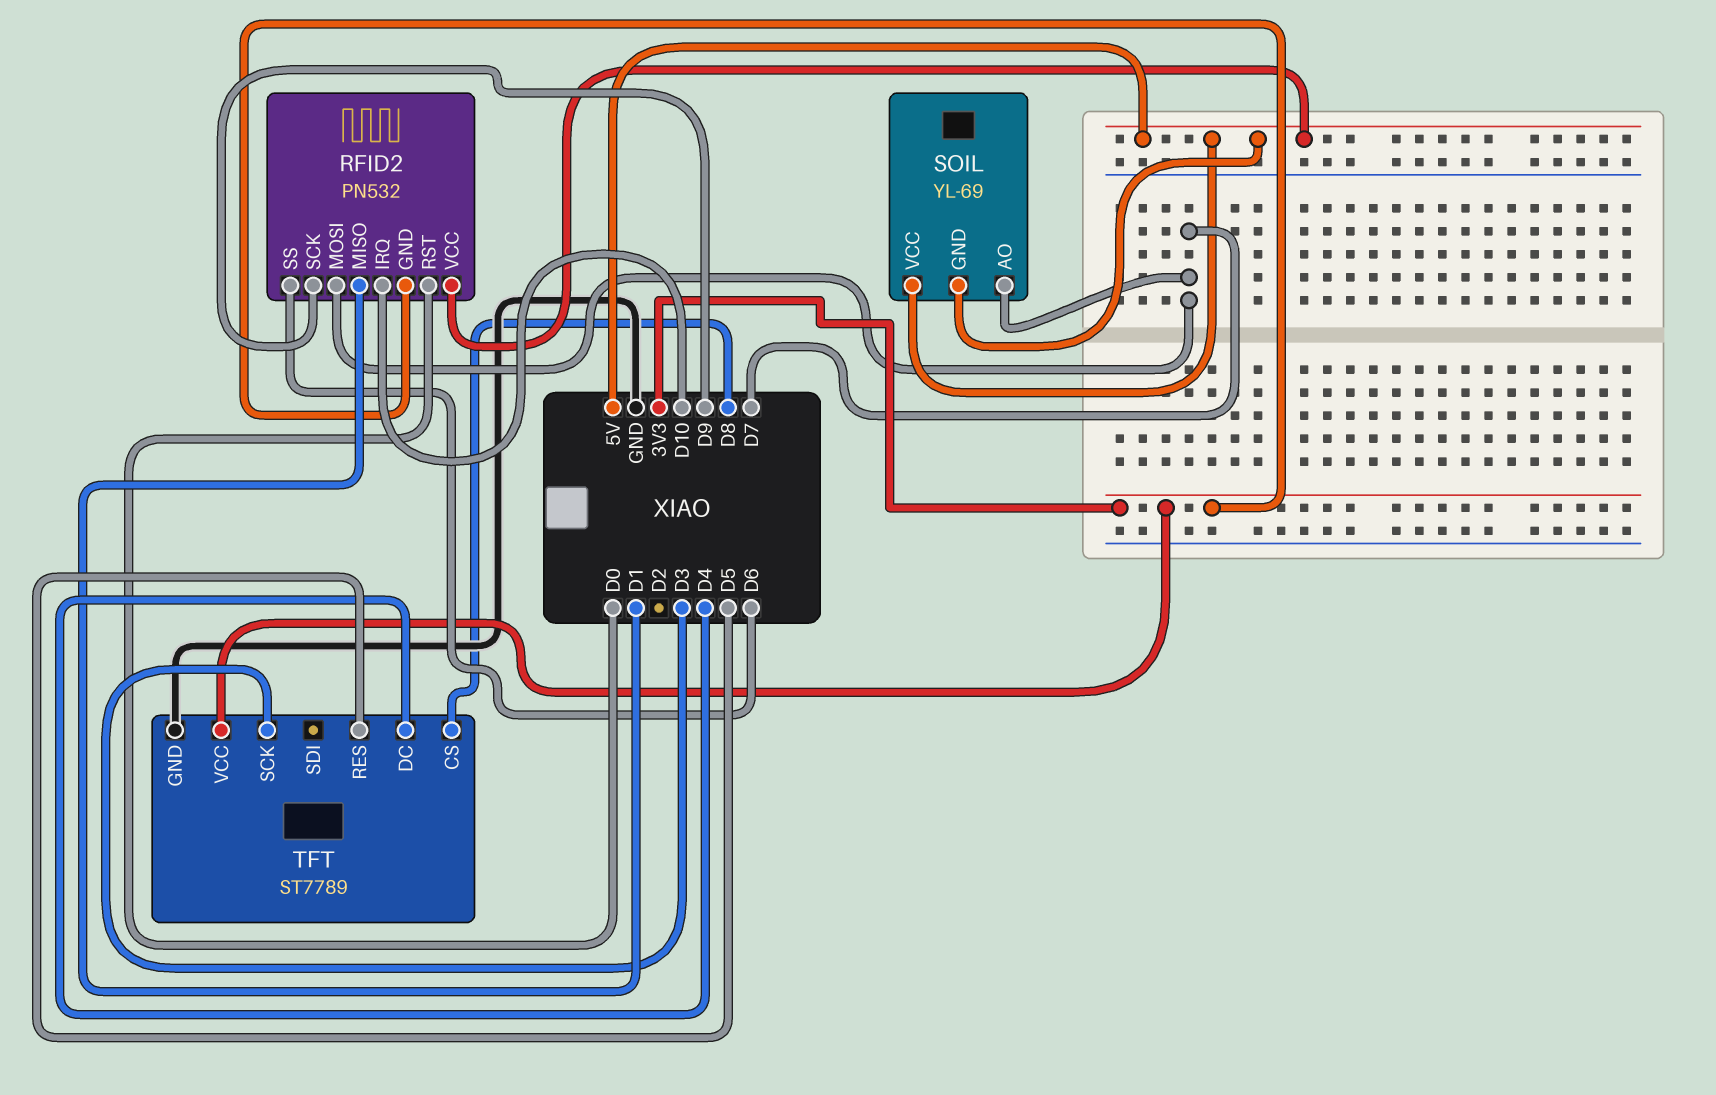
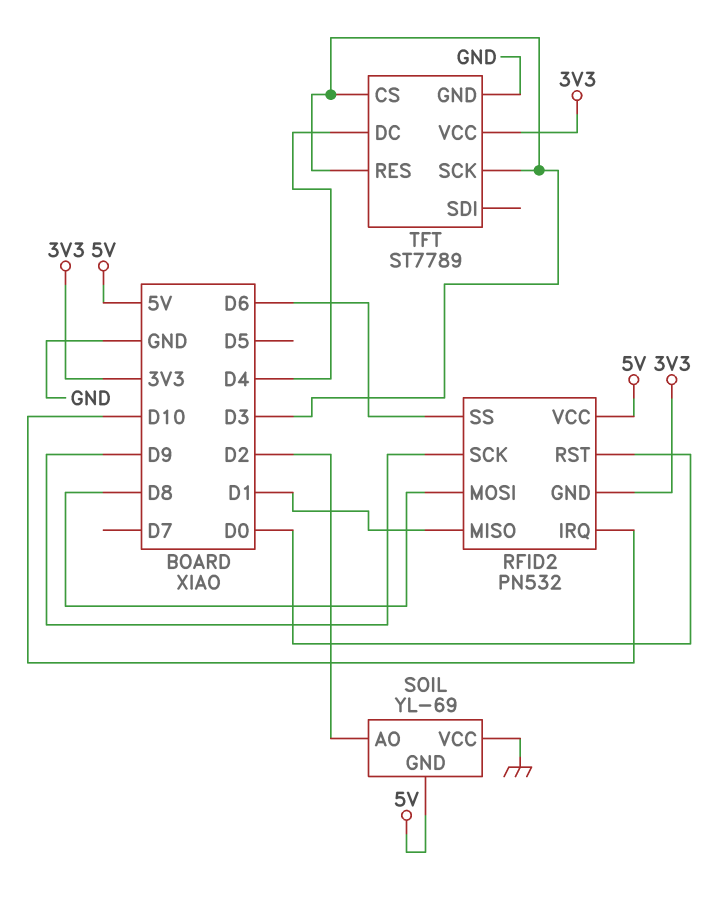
RFID2 pin MOSI: D7 -> D8
SOIL pin AO: D7 -> D2
SOIL pin VCC: 5V -> GND
TFT pin CS: D8 -> D3
TFT pin RES: D5 -> D3

